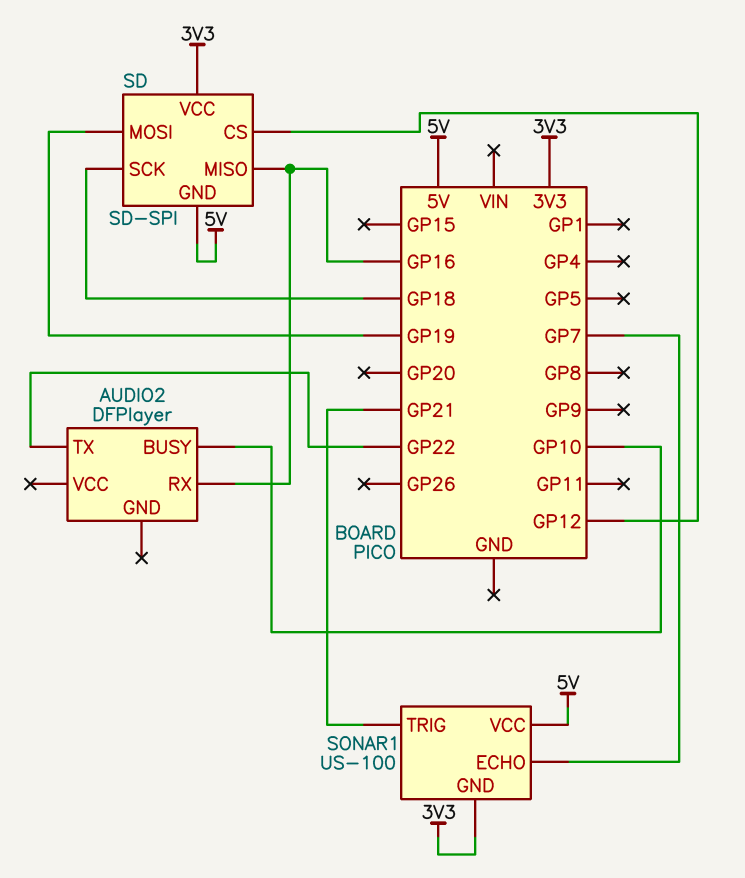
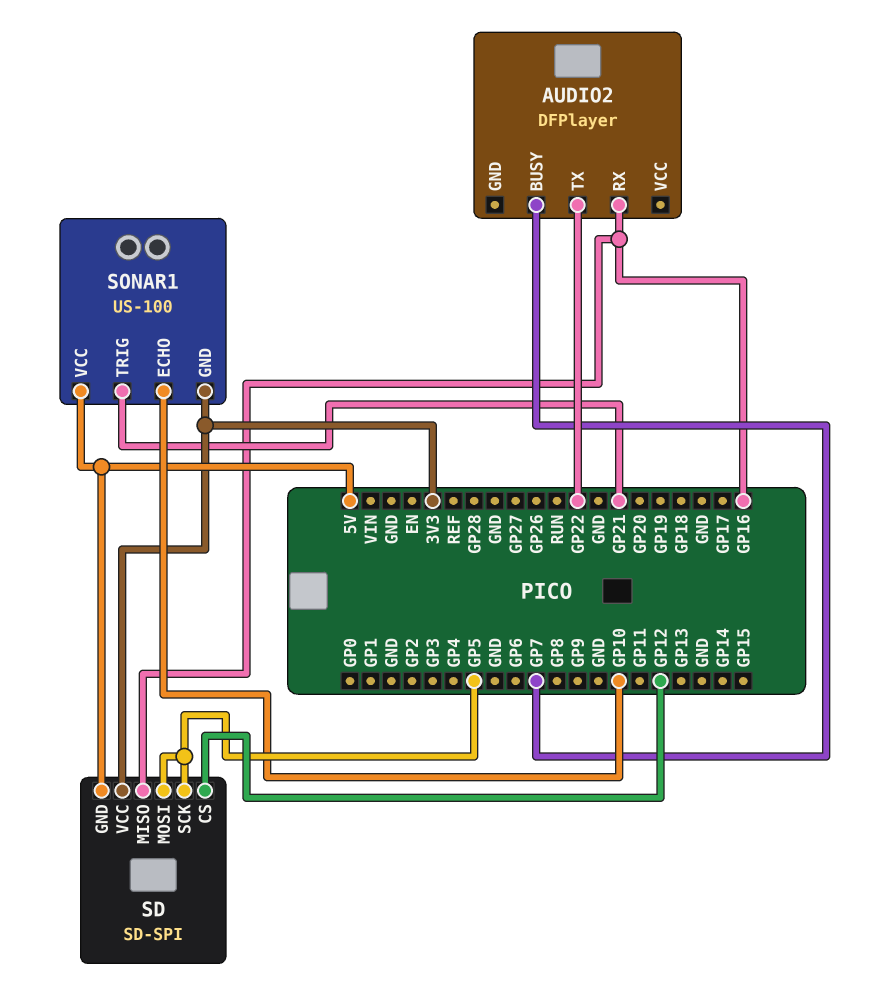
AUDIO2 pin BUSY: GP10 -> GP7
SD pin MOSI: GP19 -> GP5
SD pin SCK: GP18 -> GP5
SONAR1 pin ECHO: GP7 -> GP10

